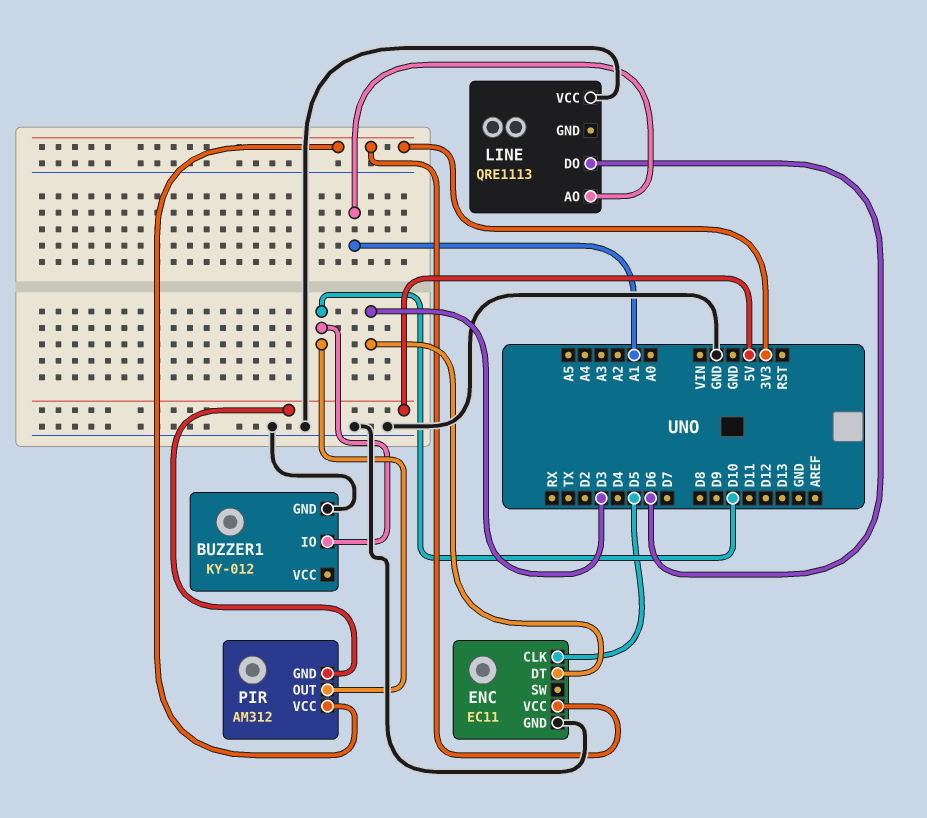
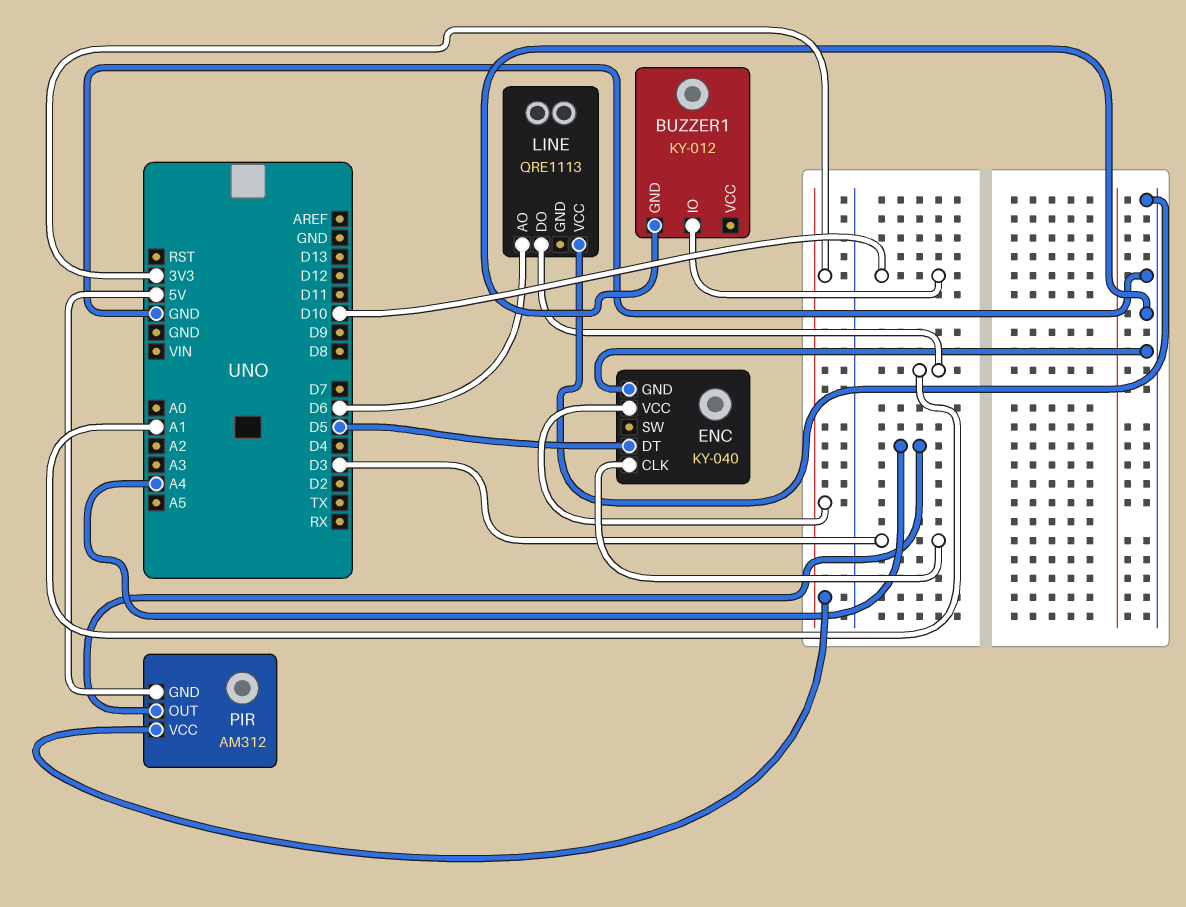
ENC: EC11 -> KY-040
ENC pin CLK: D5 -> D3
ENC pin DT: D3 -> D5
LINE pin AO: A1 -> D6
LINE pin DO: D6 -> A1
PIR pin OUT: D10 -> A4

